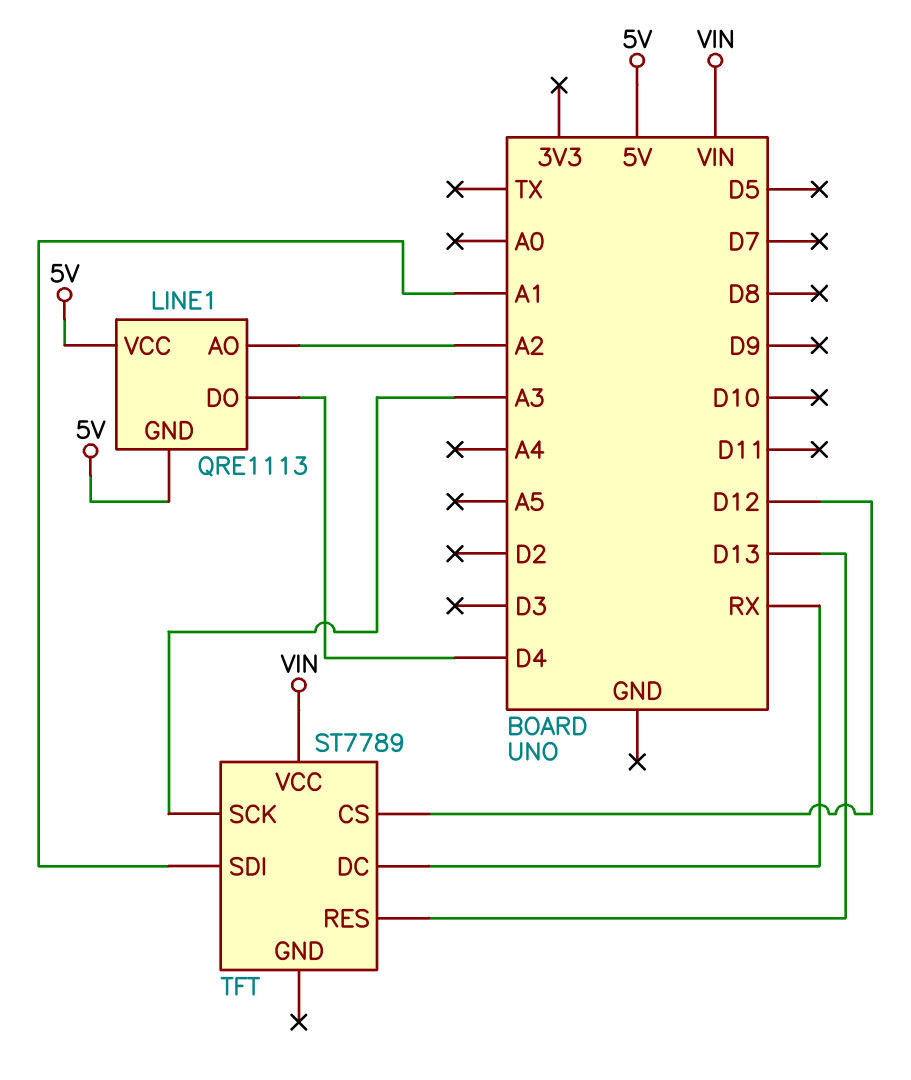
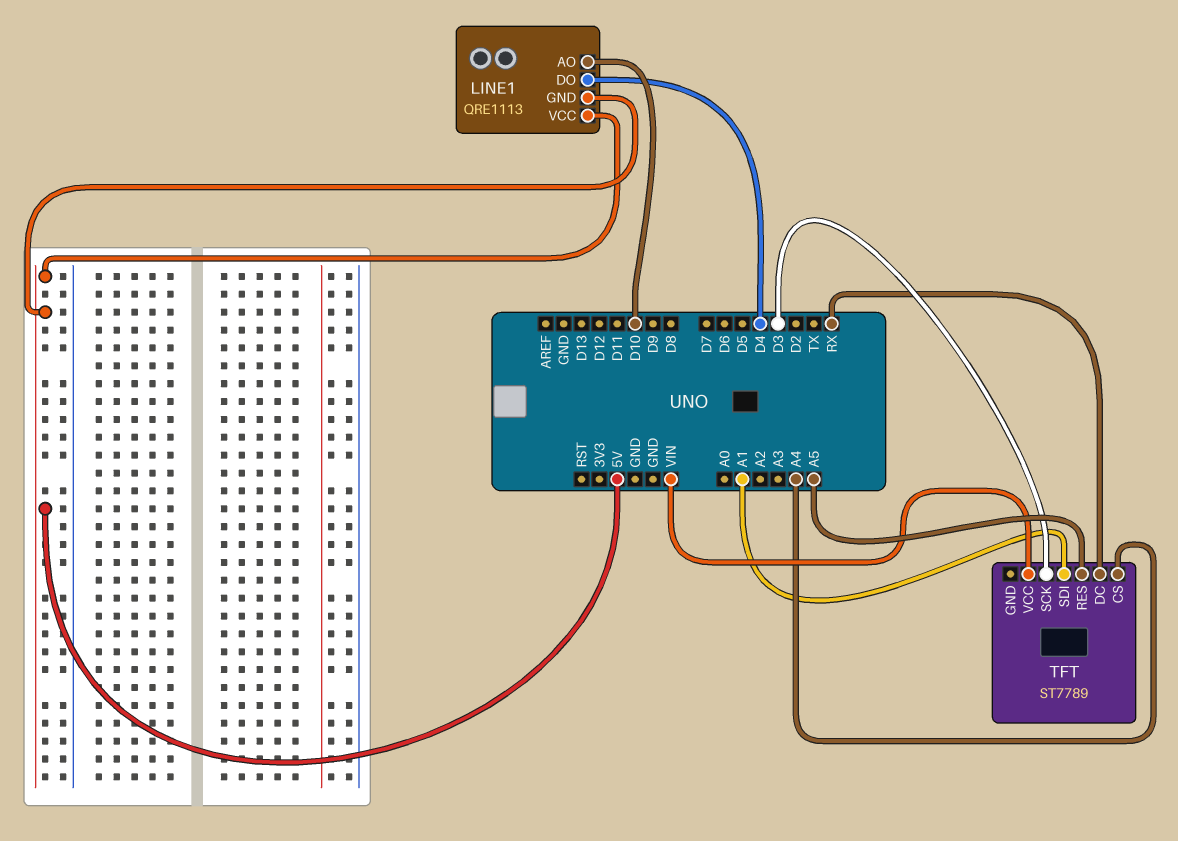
LINE1 pin AO: A2 -> D10
TFT pin CS: D12 -> A4
TFT pin RES: D13 -> A5
TFT pin SCK: A3 -> D3

